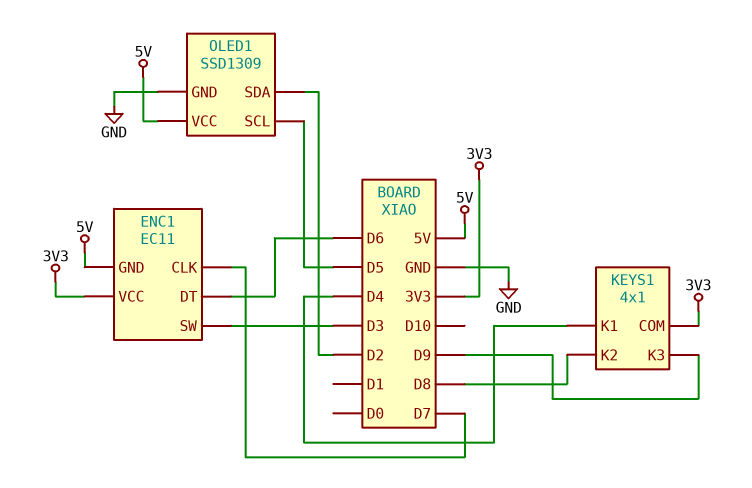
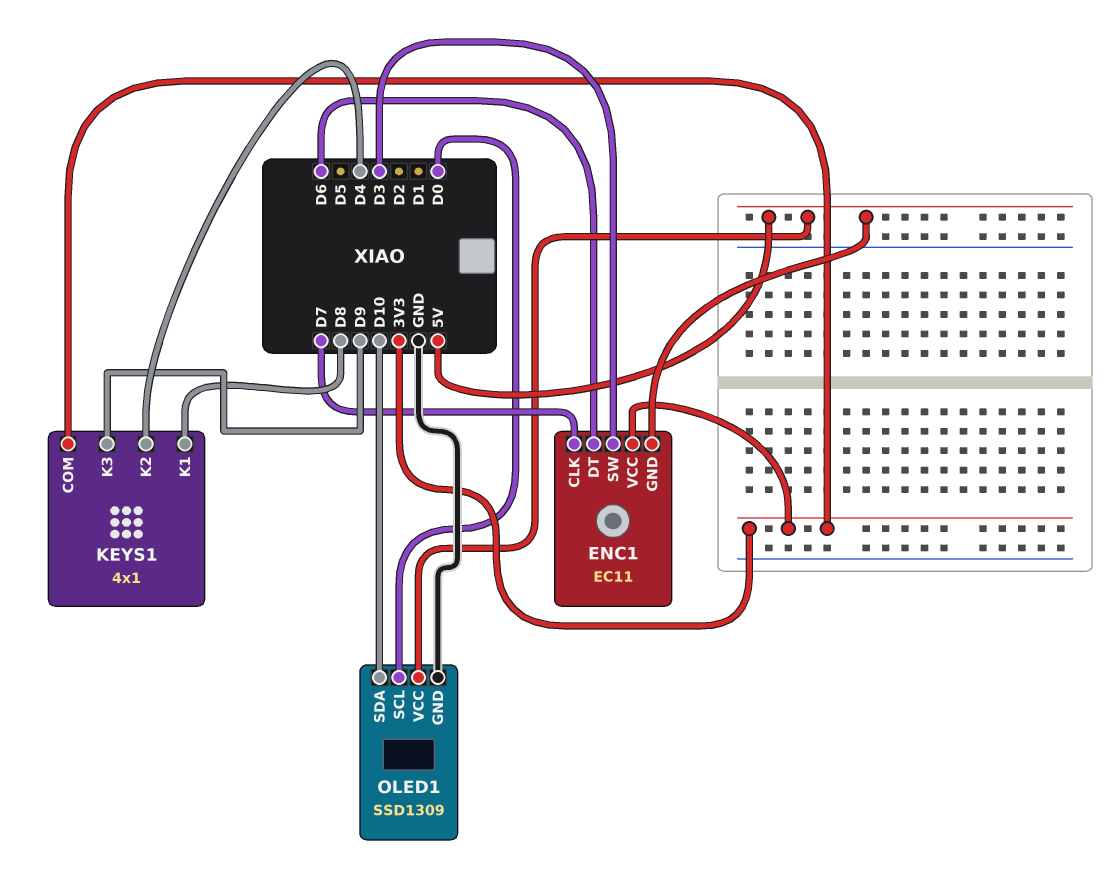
KEYS1 pin K1: D4 -> D8
KEYS1 pin K2: D8 -> D4
OLED1 pin SCL: D5 -> D0
OLED1 pin SDA: D2 -> D10

